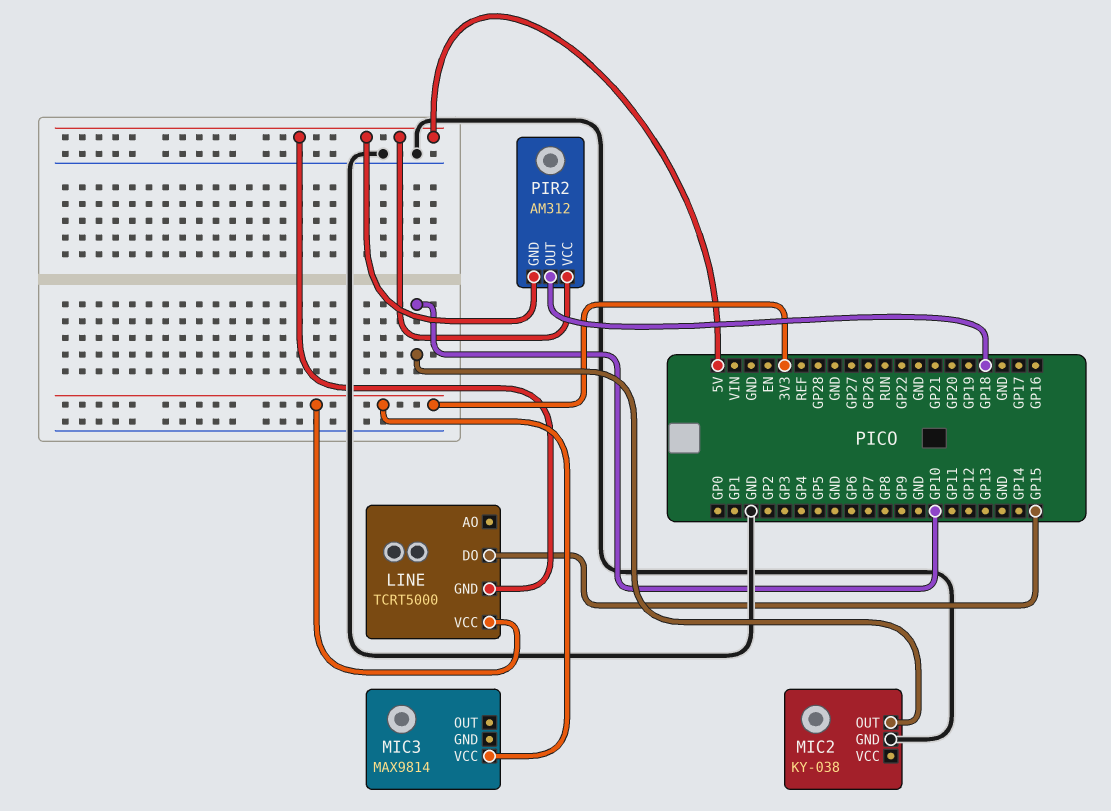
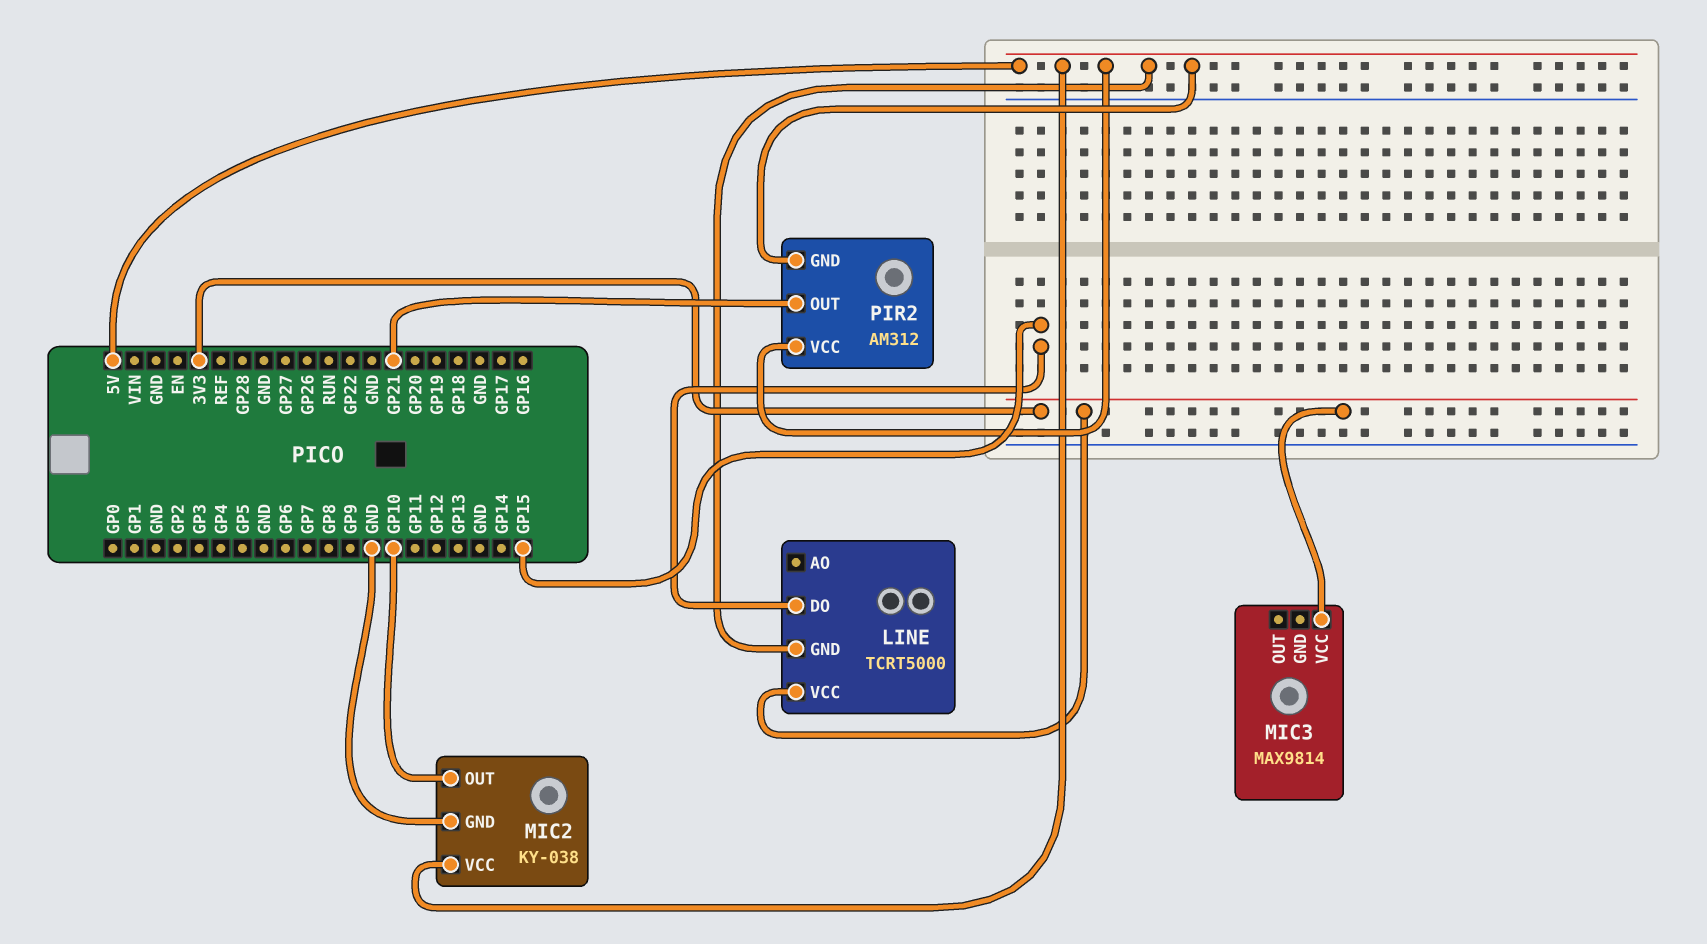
MIC2 pin VCC: none -> 5V
PIR2 pin OUT: GP18 -> GP21

